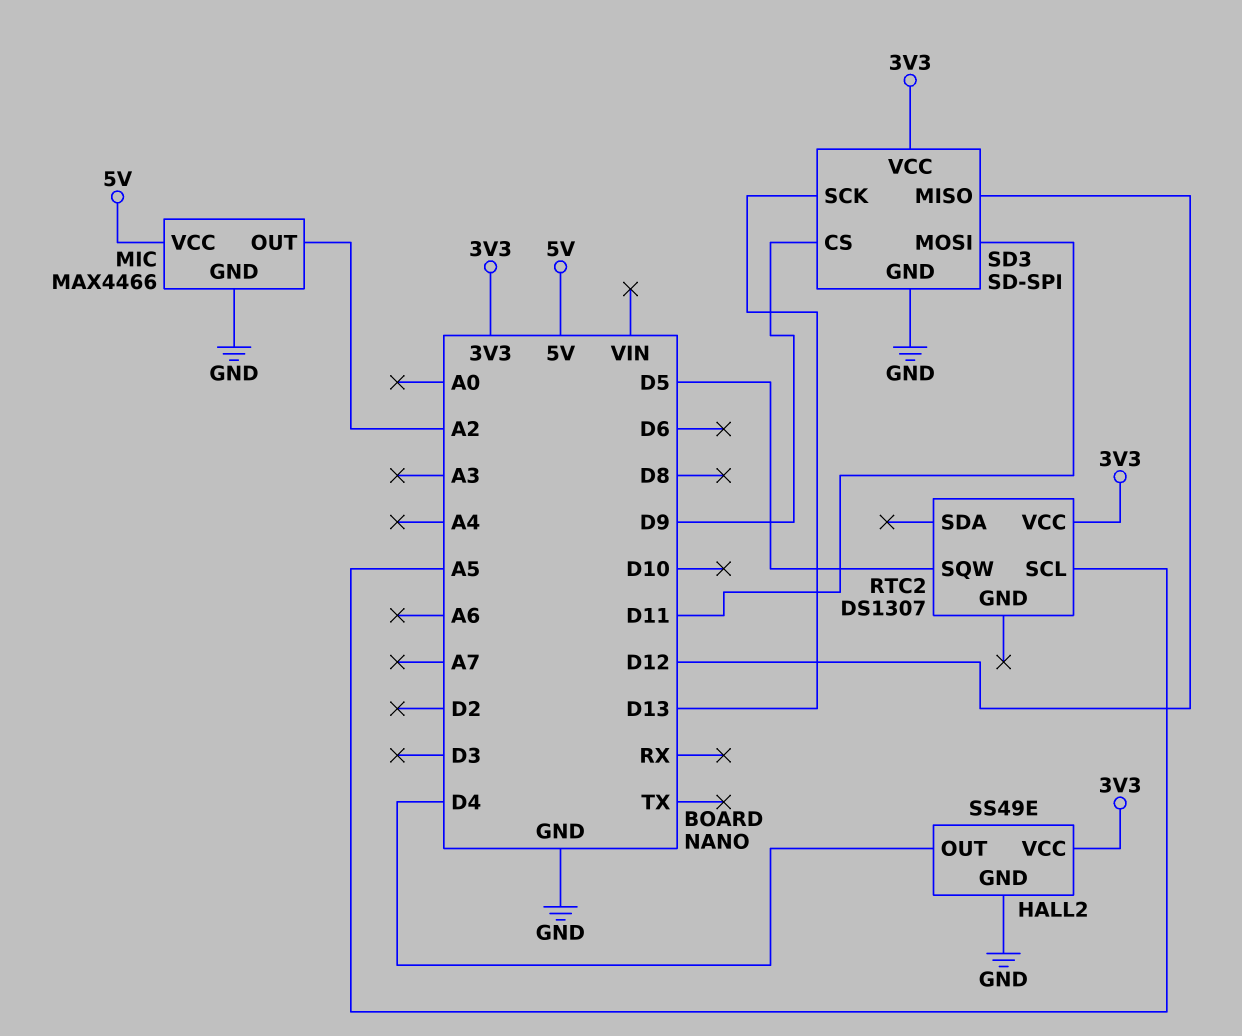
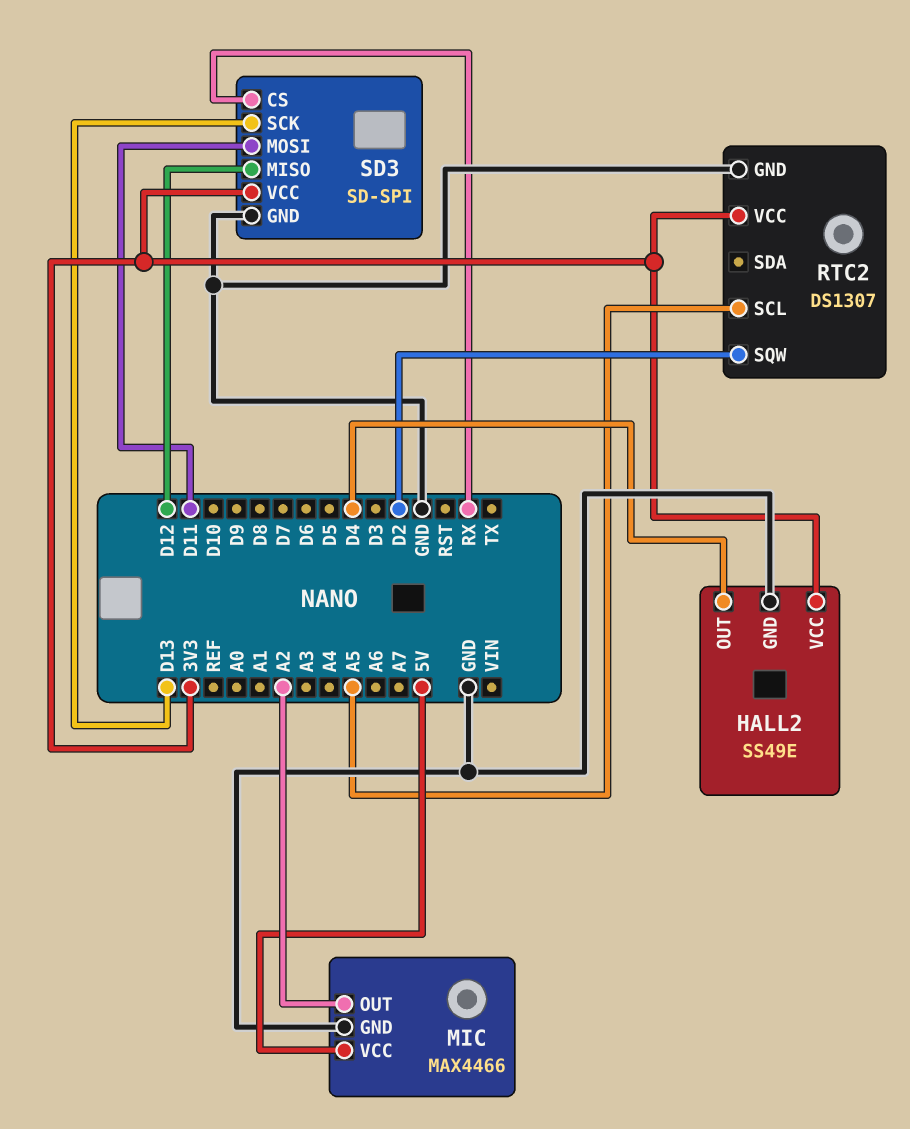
RTC2 pin GND: none -> GND
RTC2 pin SQW: D5 -> D2
SD3 pin CS: D9 -> RX

